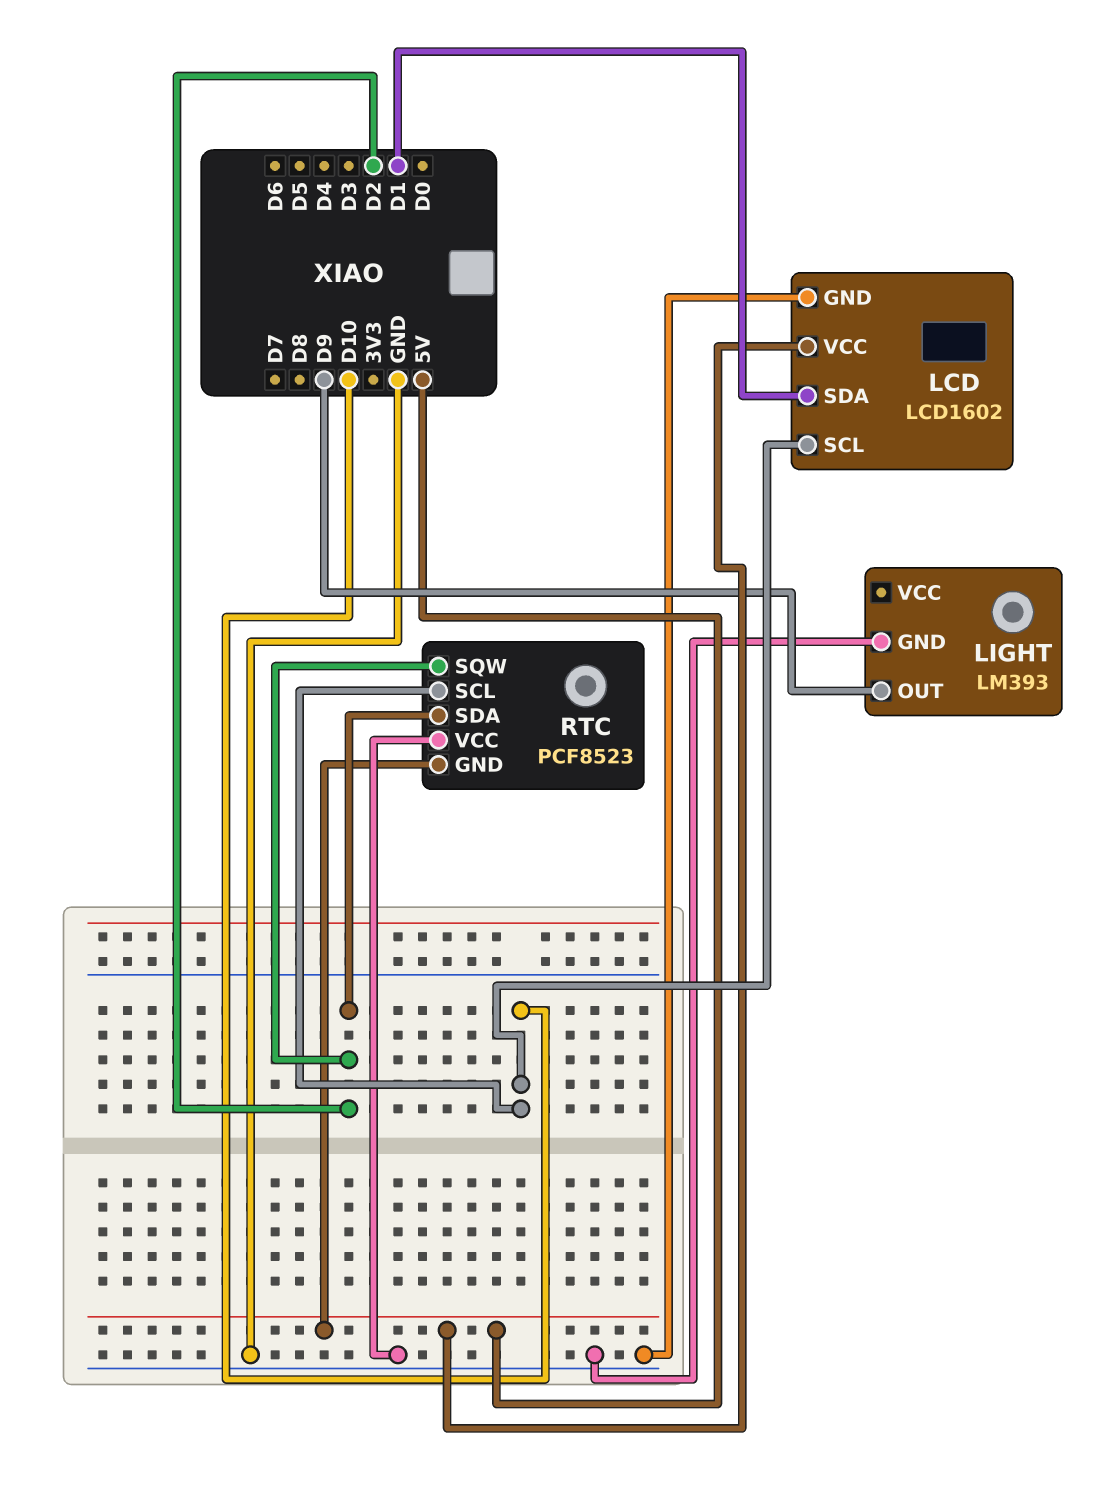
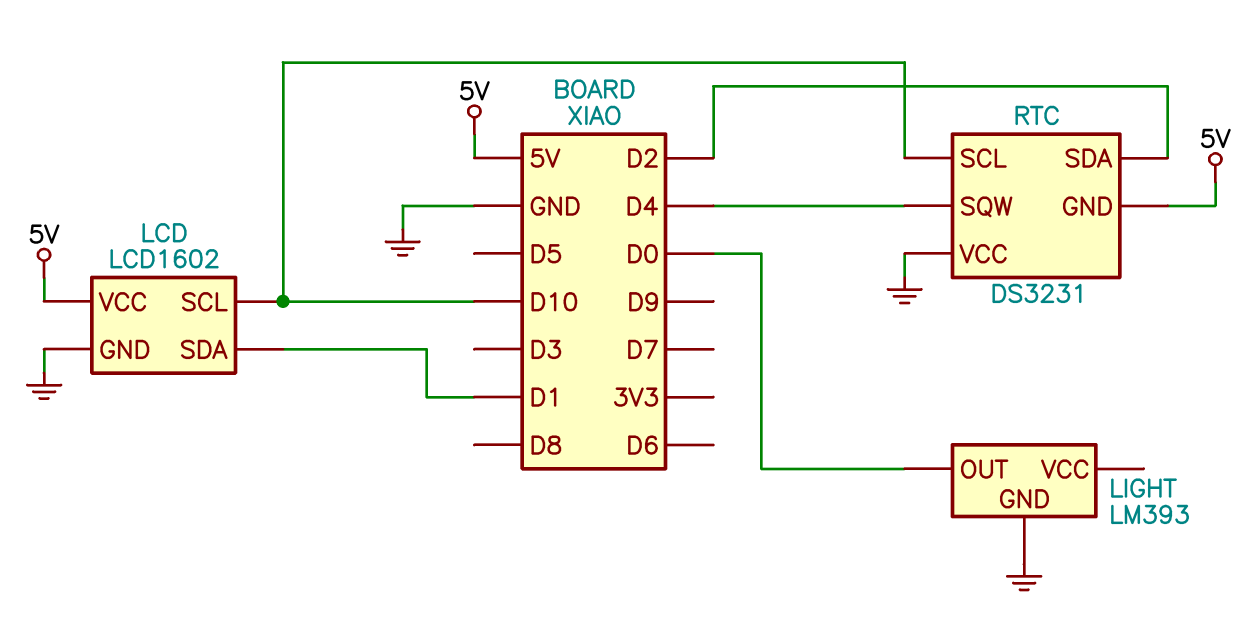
LIGHT pin OUT: D9 -> D0
RTC: PCF8523 -> DS3231
RTC pin SQW: D2 -> D4

